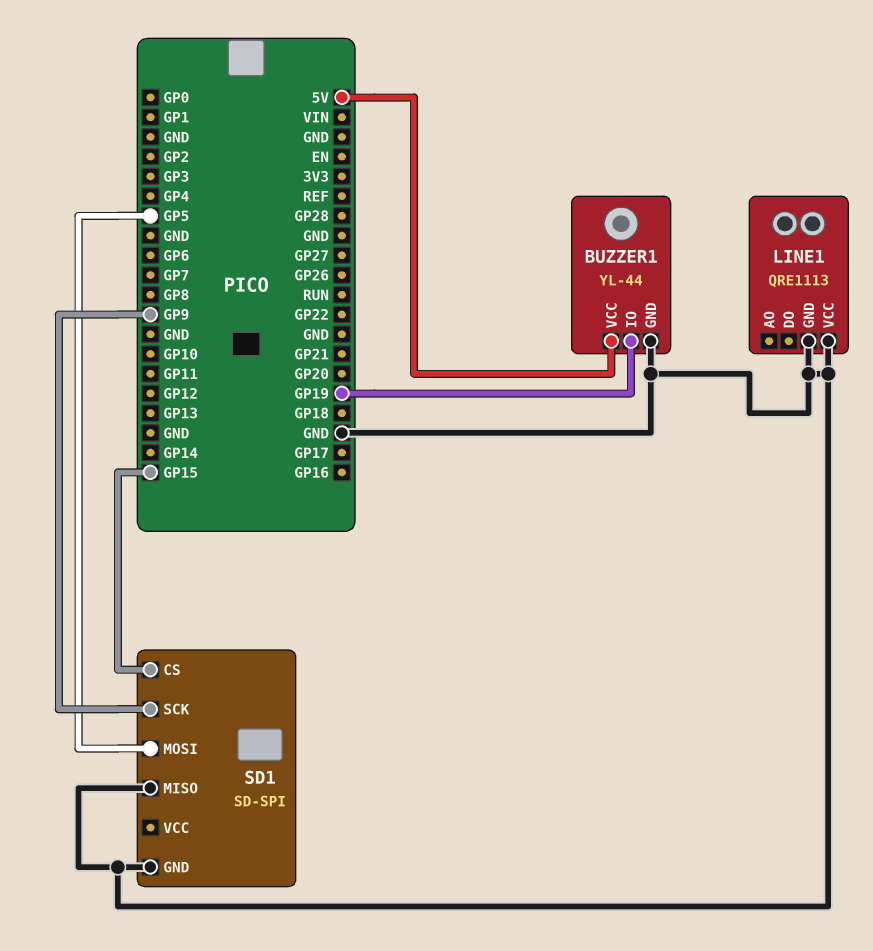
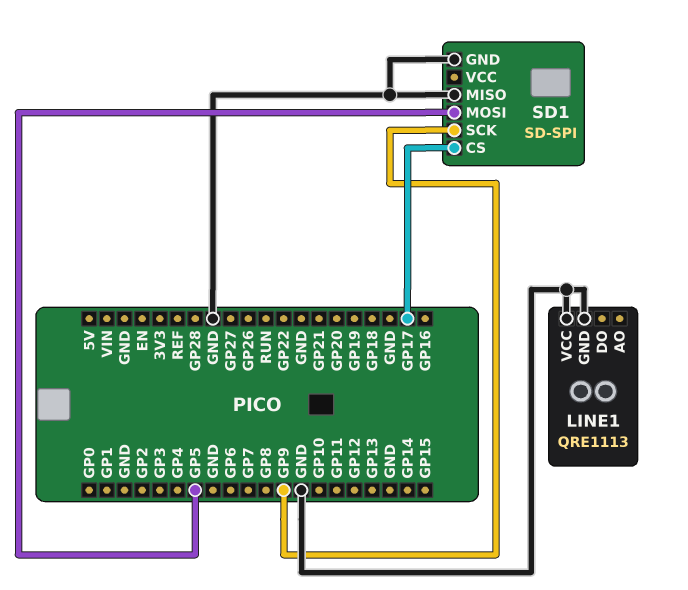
BUZZER1: YL-44 -> none
BUZZER1 pin GND: GND -> none
BUZZER1 pin IO: GP19 -> none
BUZZER1 pin VCC: 5V -> none
SD1 pin CS: GP15 -> GP17

